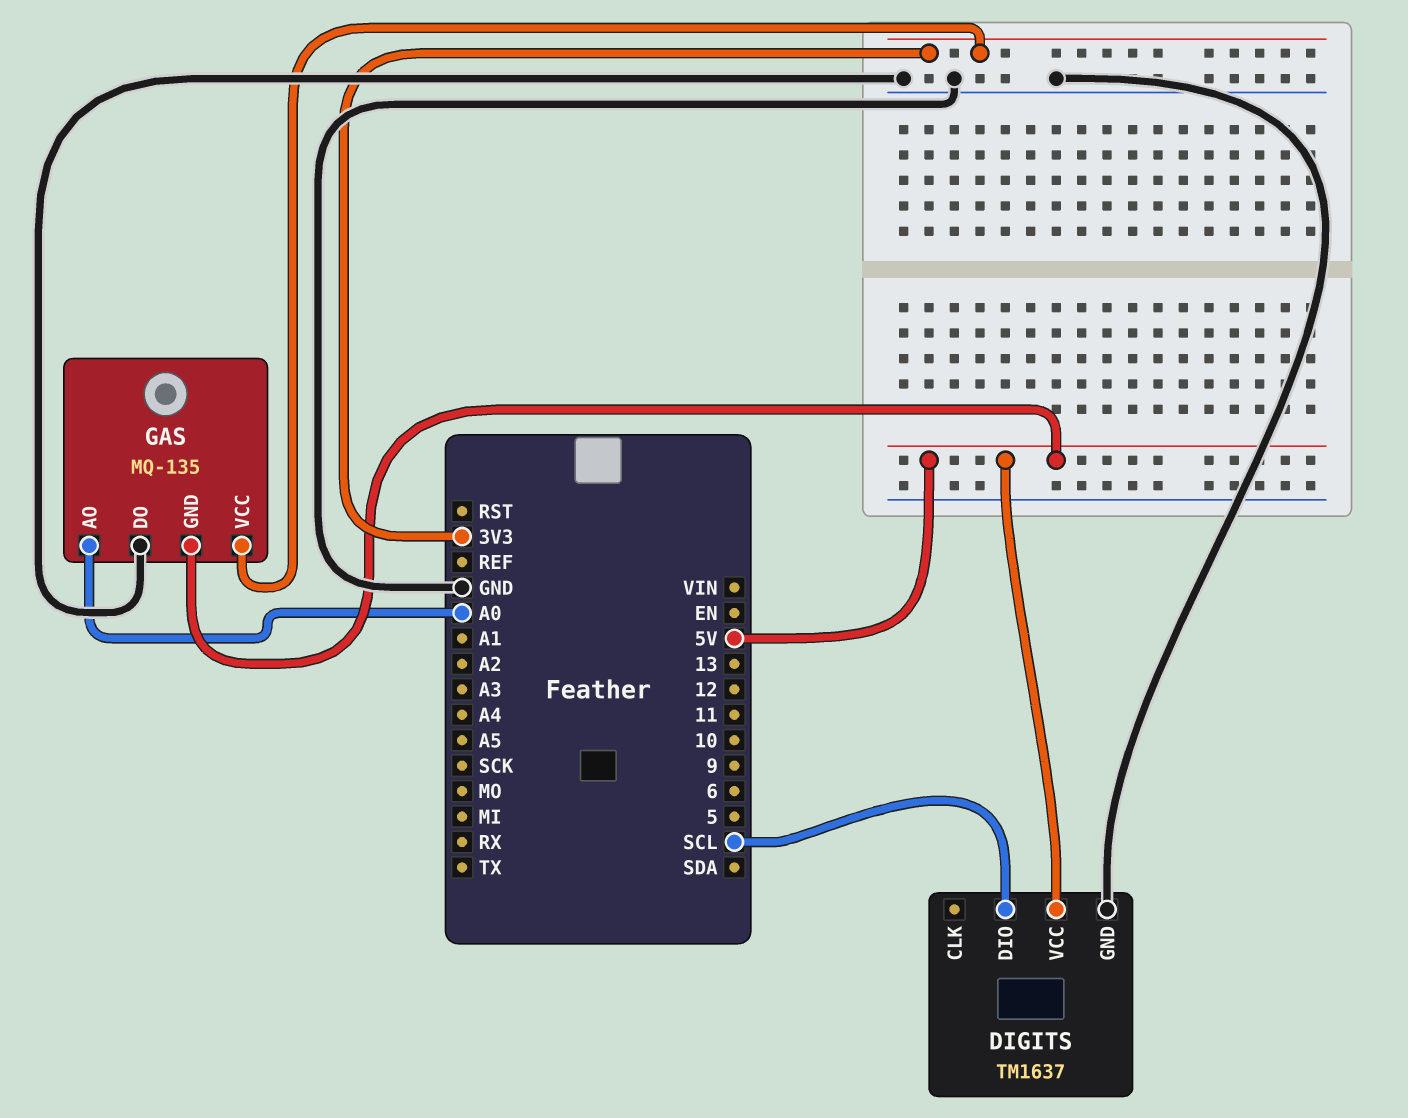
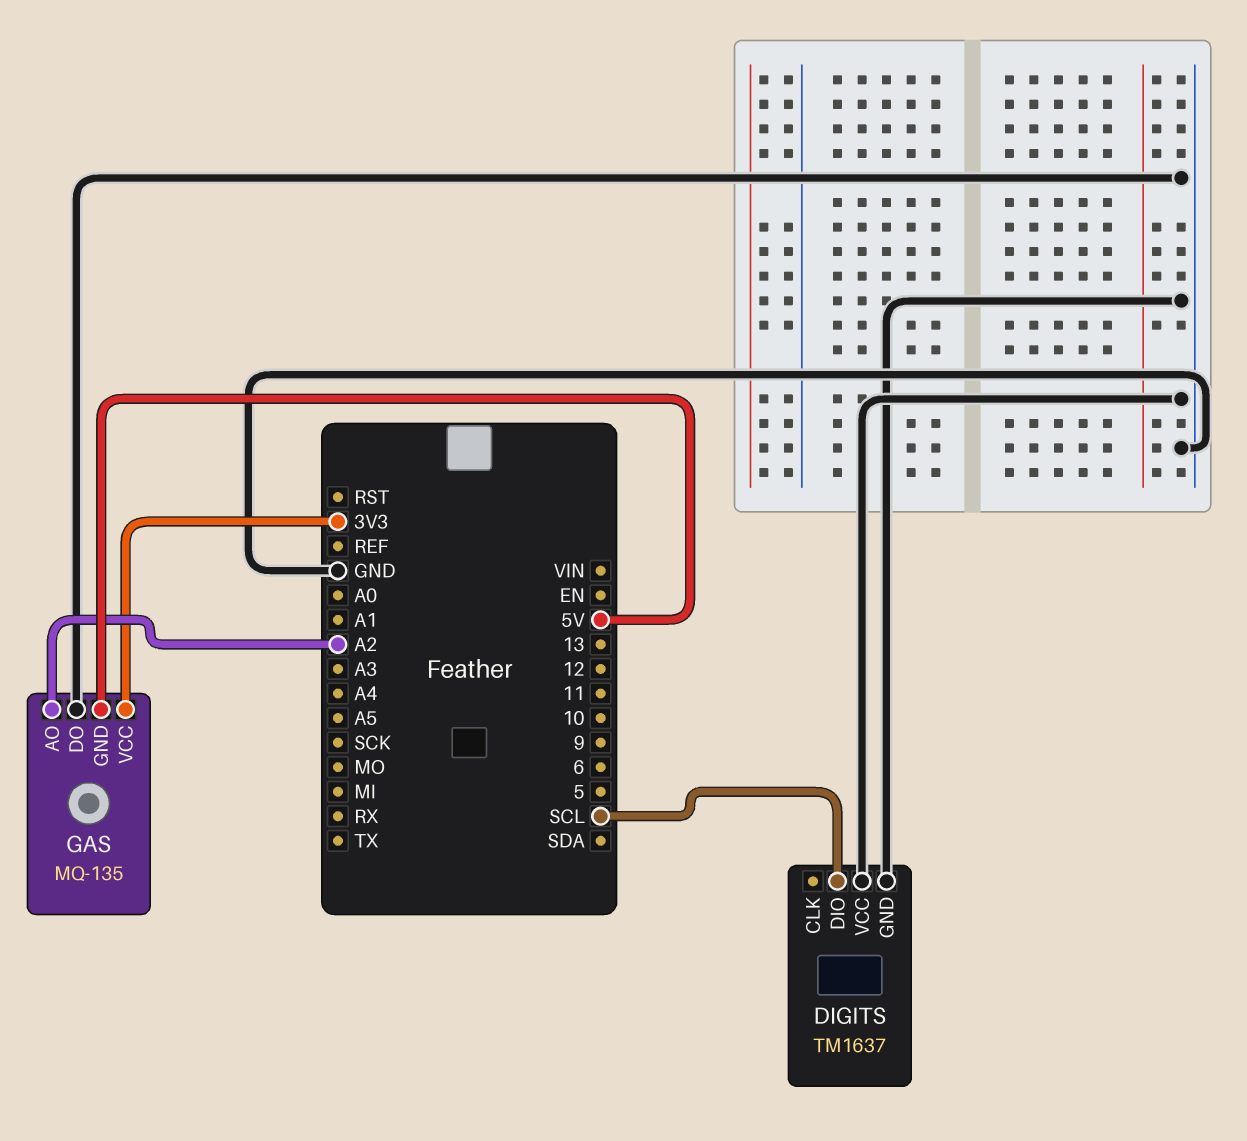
DIGITS pin VCC: 5V -> GND
GAS pin AO: A0 -> A2

